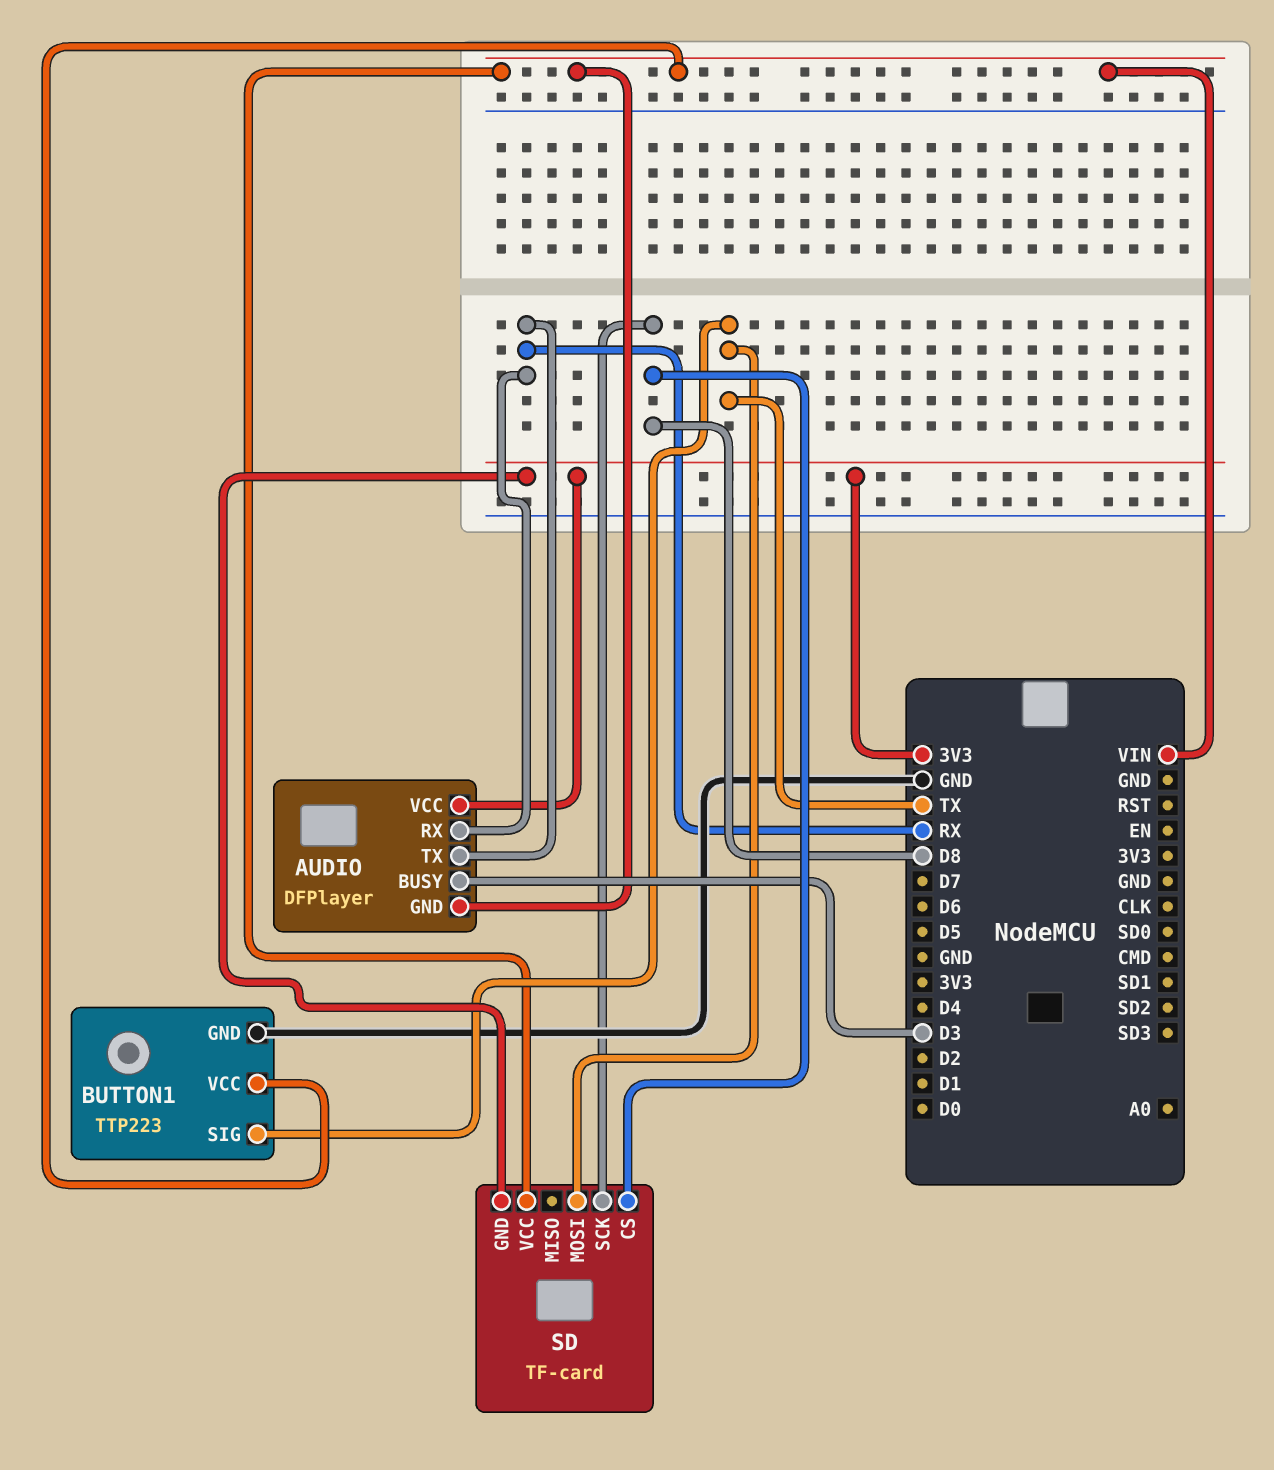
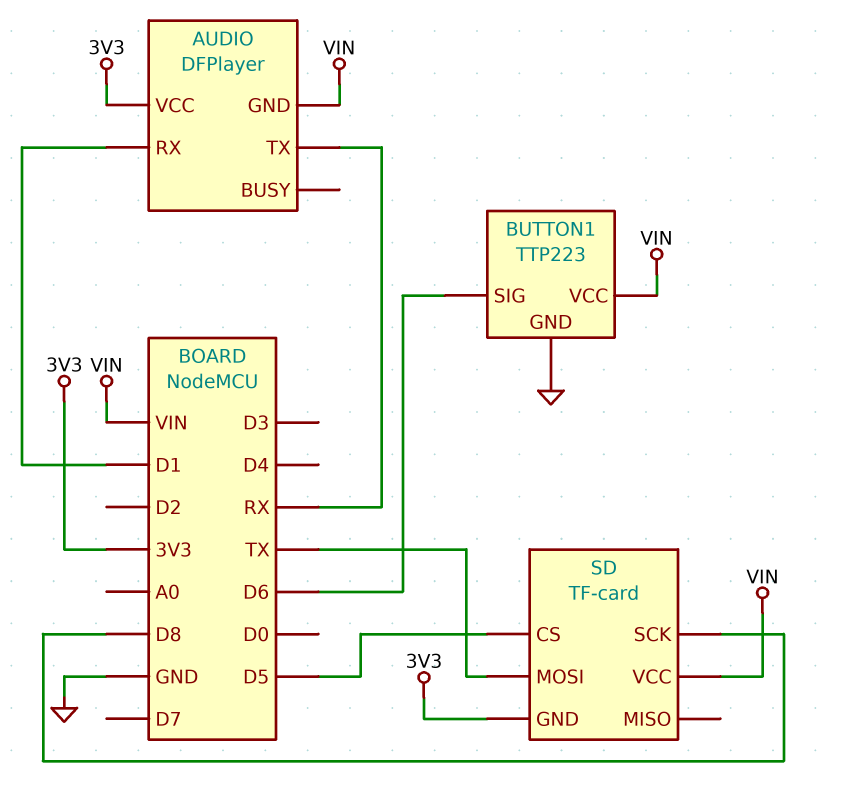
AUDIO pin BUSY: D3 -> none
AUDIO pin RX: RX -> D1
BUTTON1 pin SIG: TX -> D6
SD pin CS: D8 -> D5

